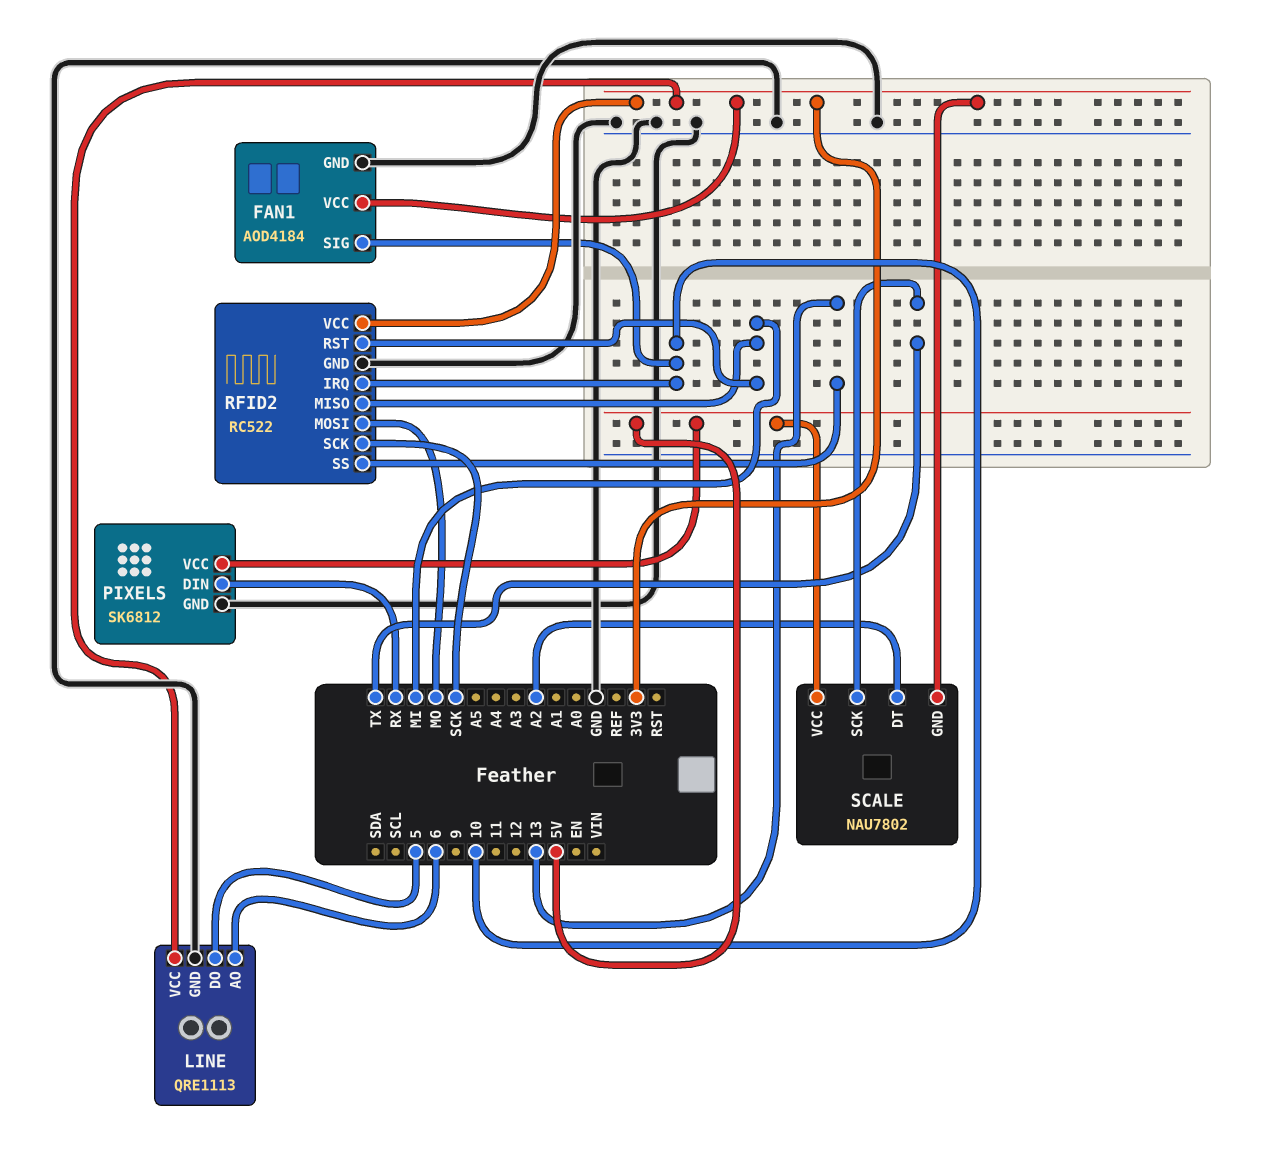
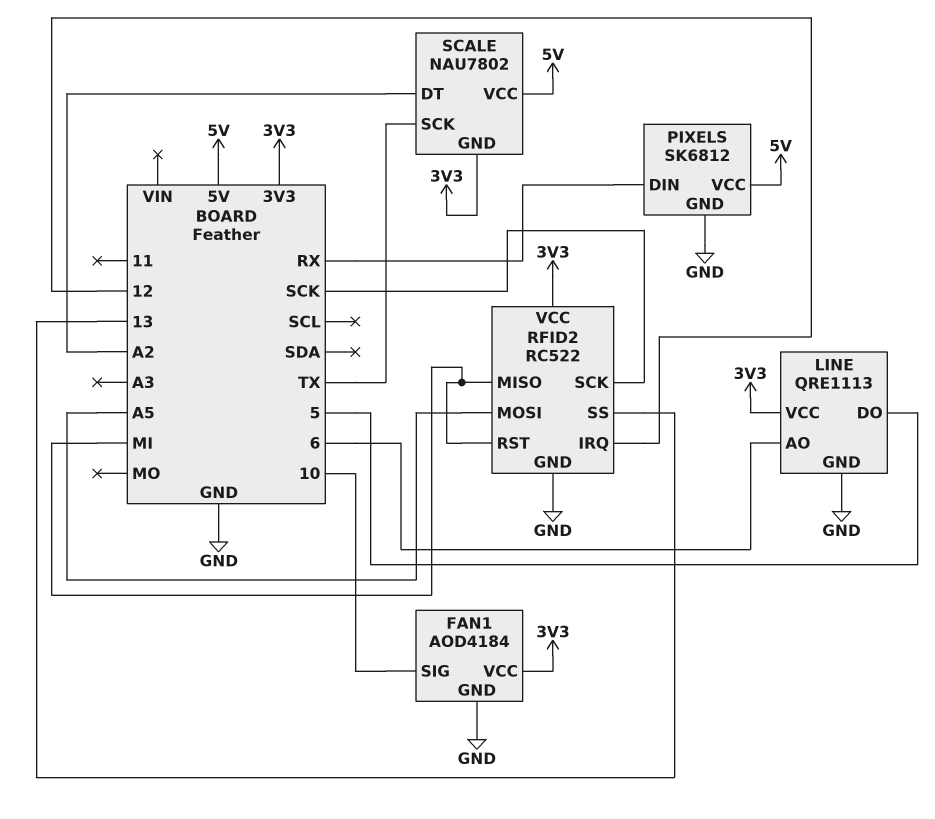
RFID2 pin IRQ: 10 -> 12
RFID2 pin MOSI: MO -> A5

